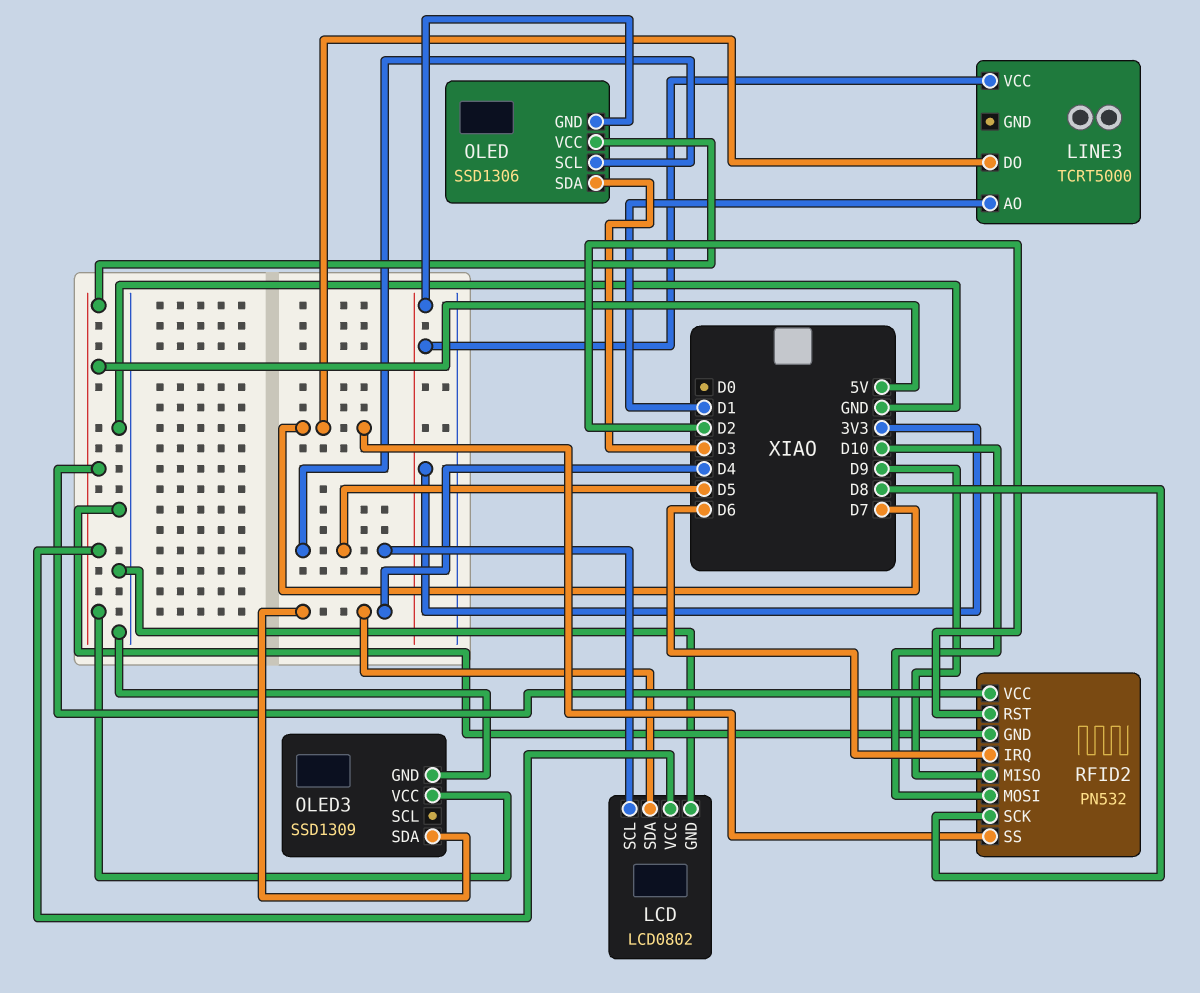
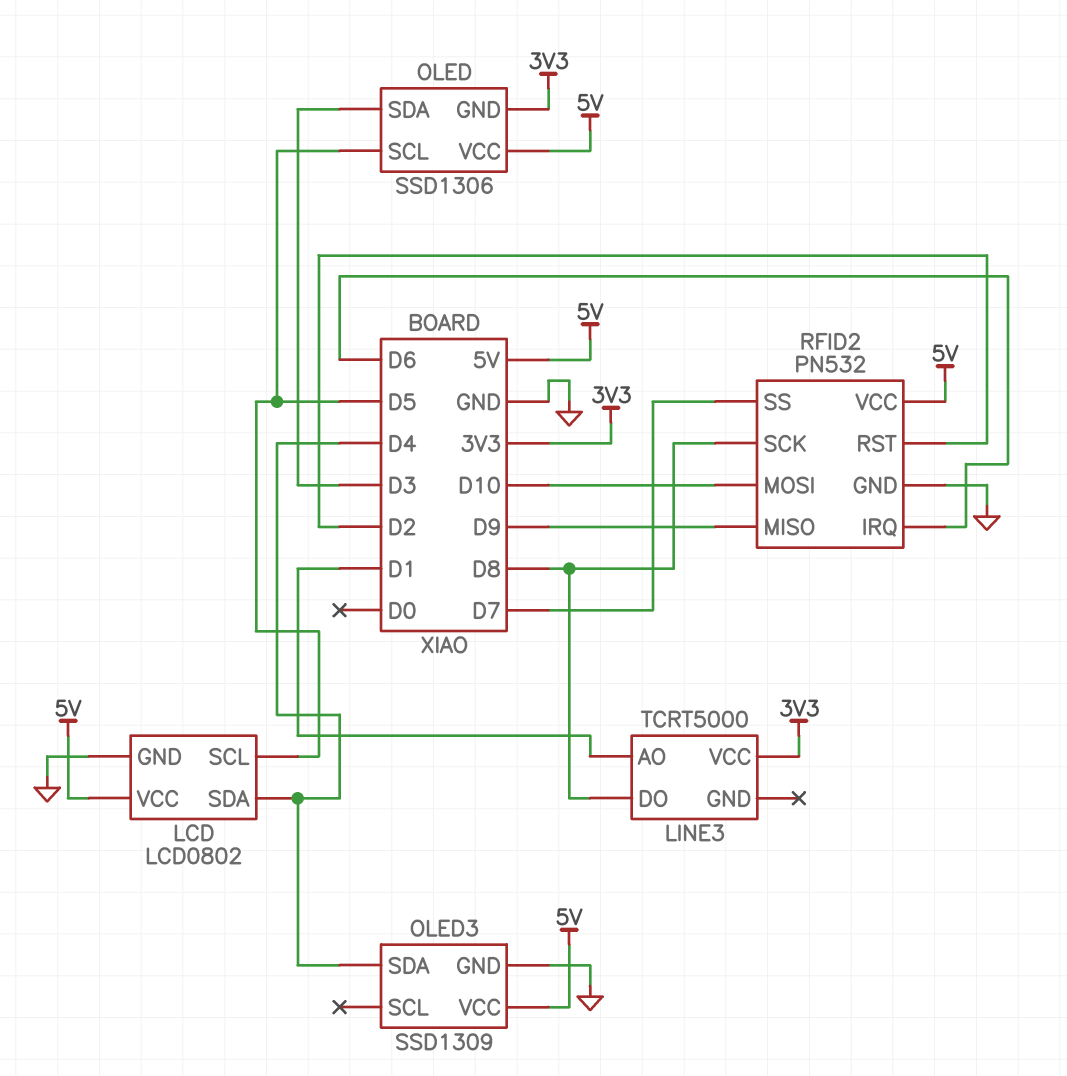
LINE3 pin DO: D7 -> D8

